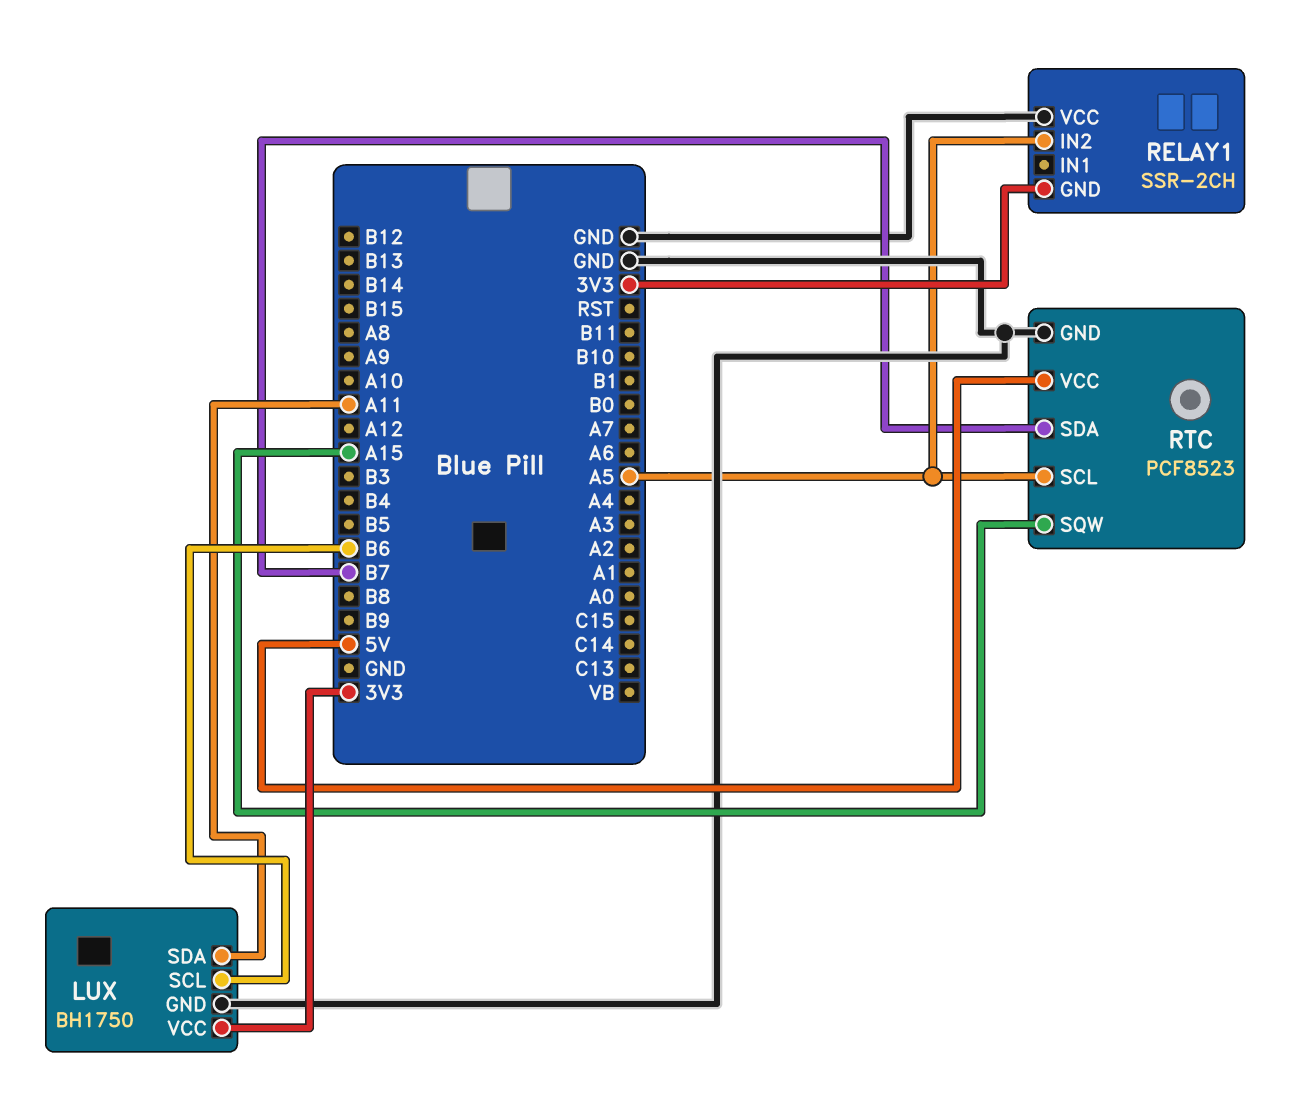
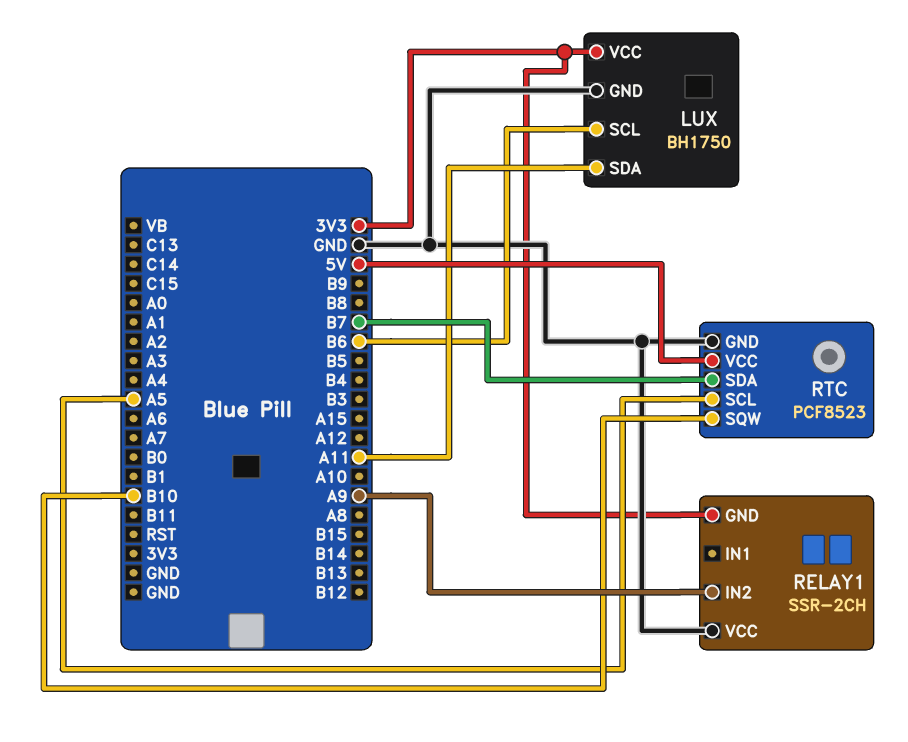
RELAY1 pin IN2: A5 -> A9
RTC pin SQW: A15 -> B10

